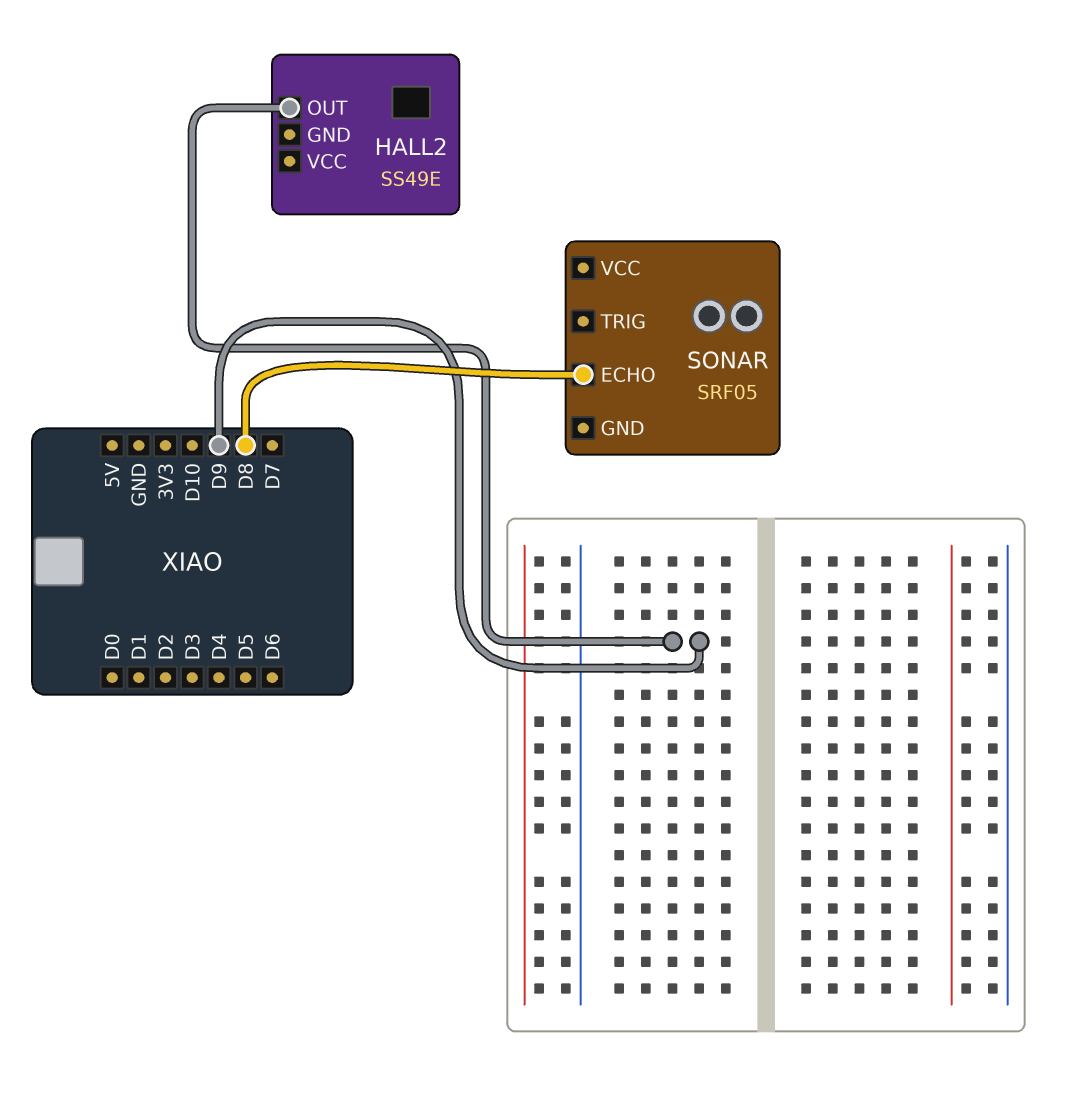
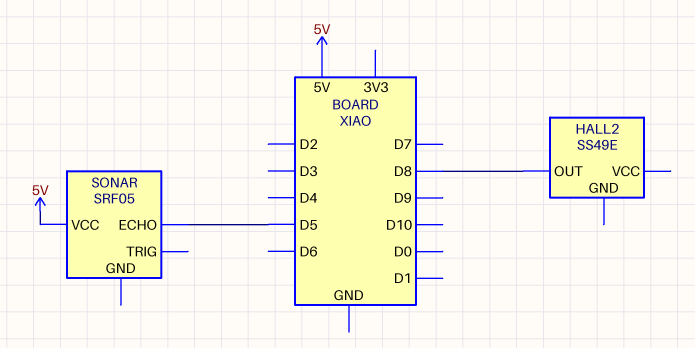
HALL2 pin OUT: D9 -> D8
SONAR pin ECHO: D8 -> D5
SONAR pin VCC: none -> 5V

